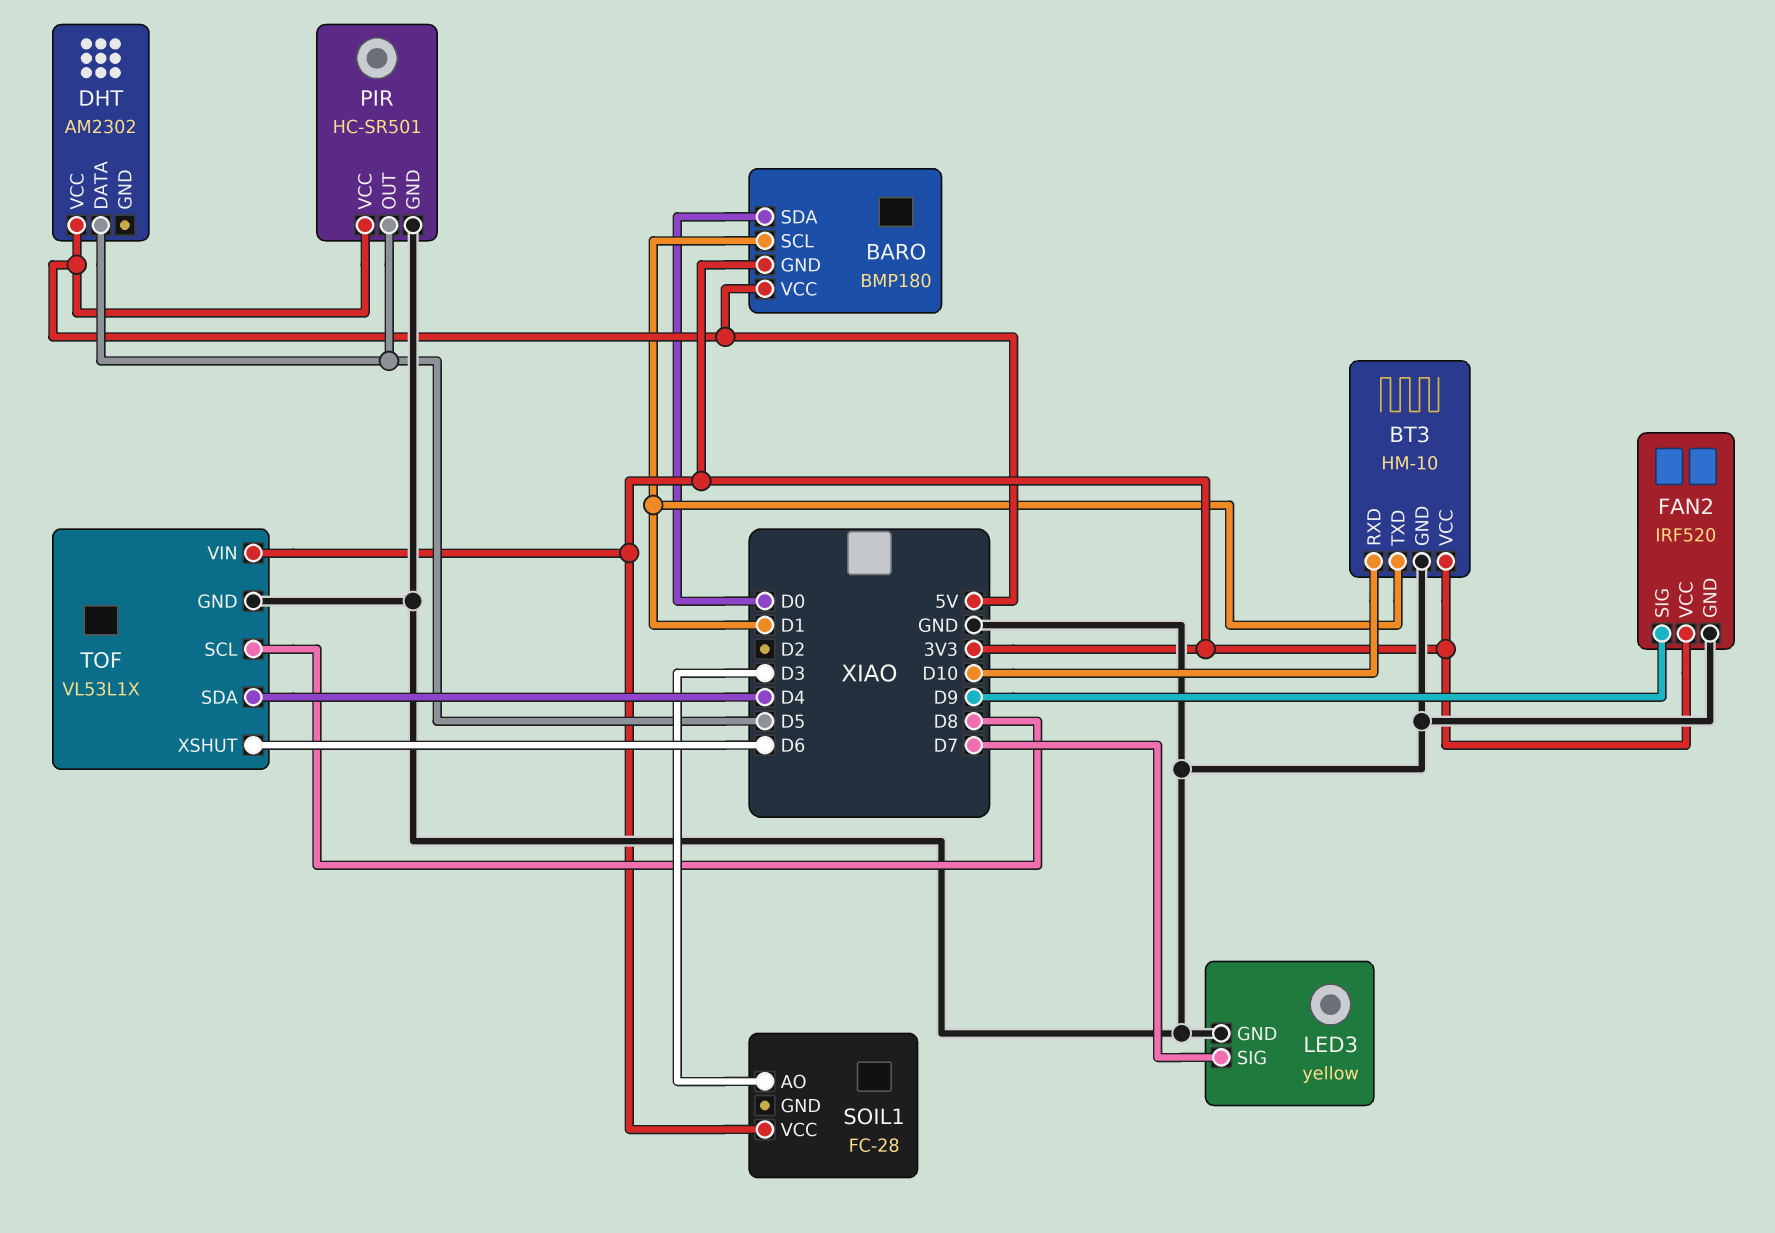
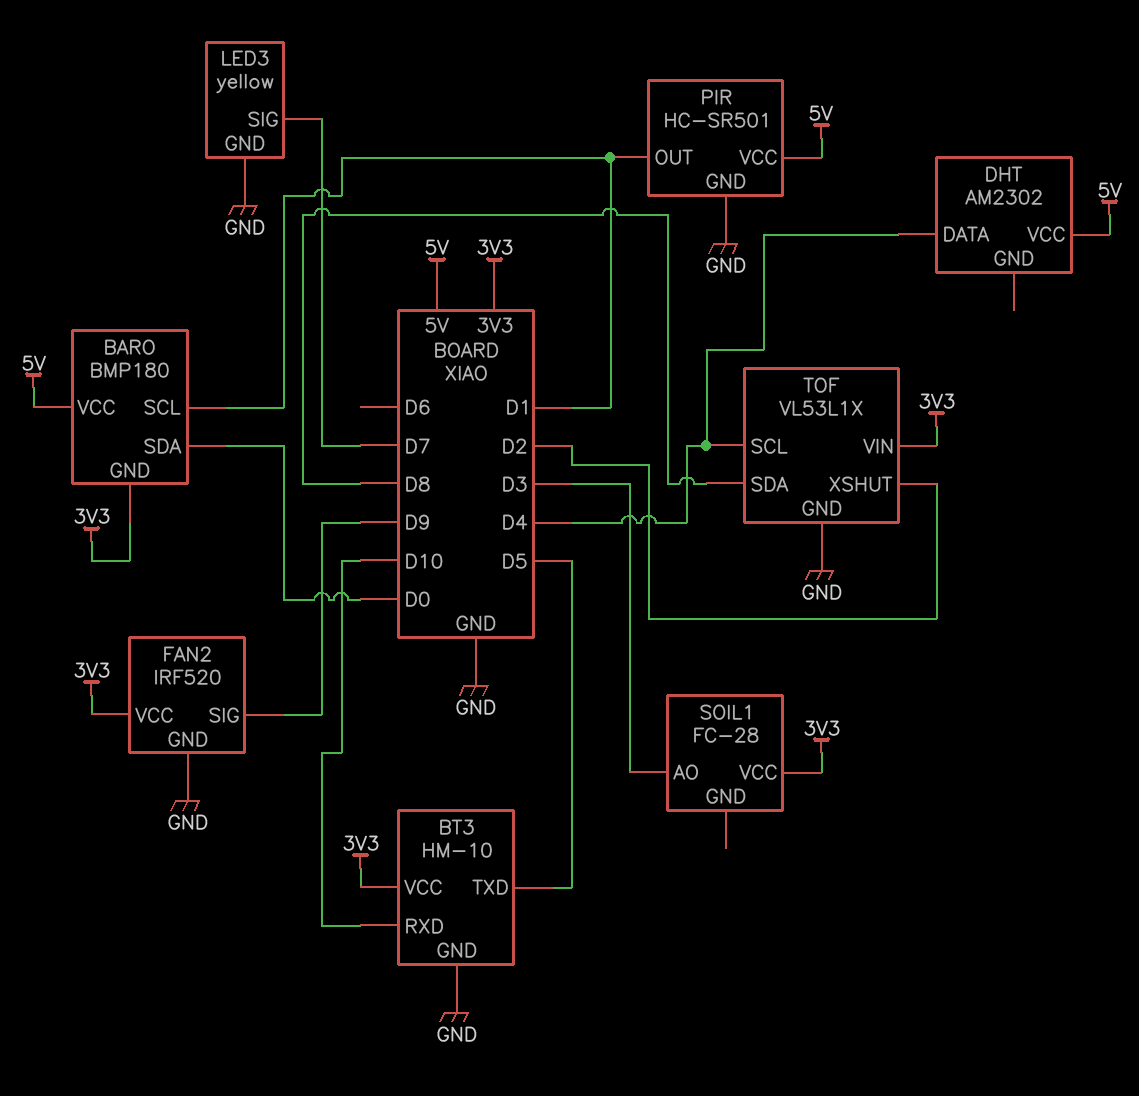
BT3 pin TXD: D1 -> D5
DHT pin DATA: D5 -> D4
PIR pin OUT: D5 -> D1
TOF pin SCL: D8 -> D4
TOF pin SDA: D4 -> D8
TOF pin XSHUT: D6 -> D2

